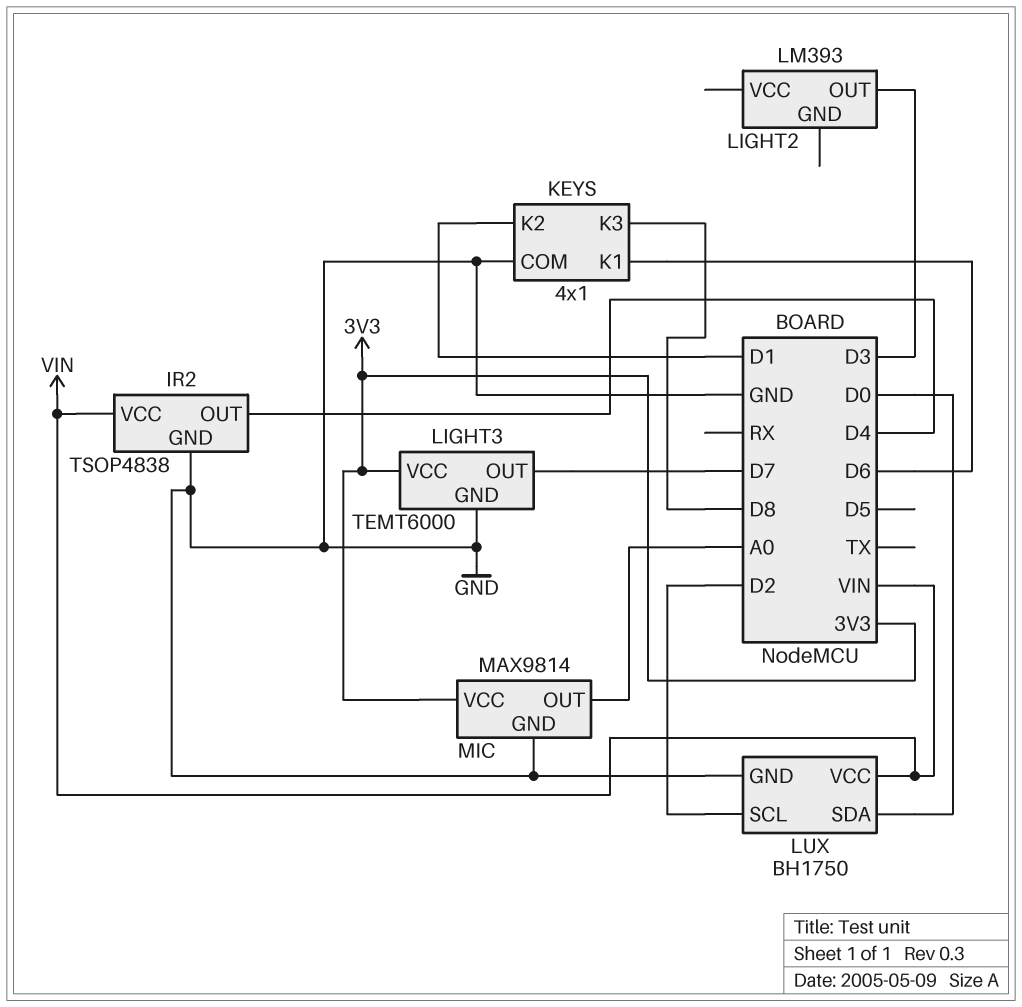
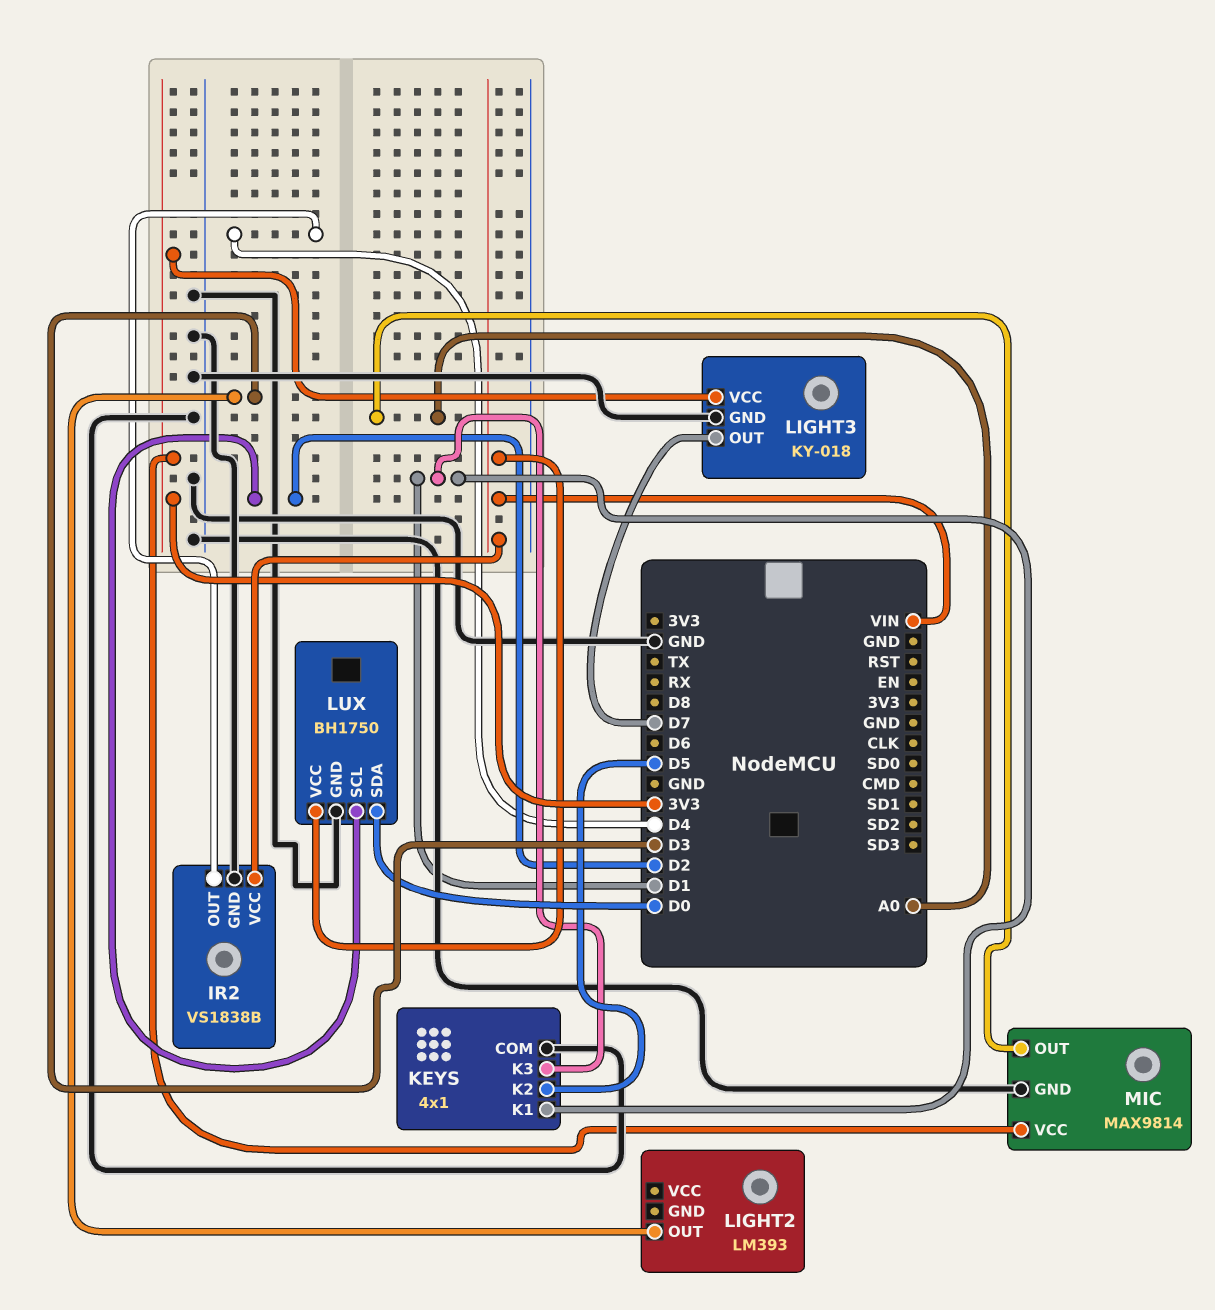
IR2: TSOP4838 -> VS1838B
KEYS pin K1: D6 -> D1
KEYS pin K2: D1 -> D5
KEYS pin K3: D8 -> D1
LIGHT3: TEMT6000 -> KY-018

